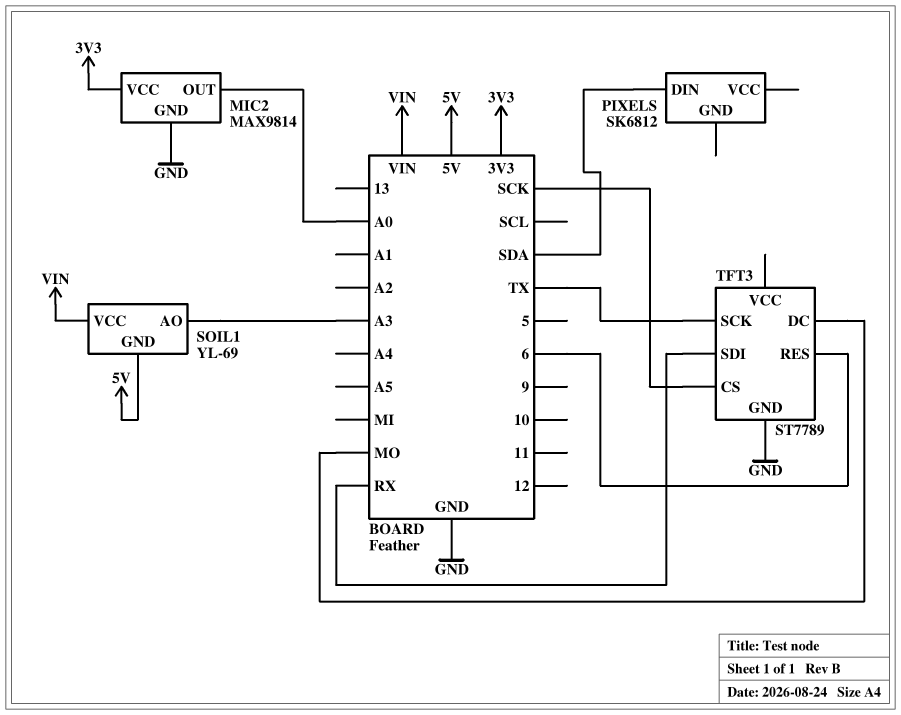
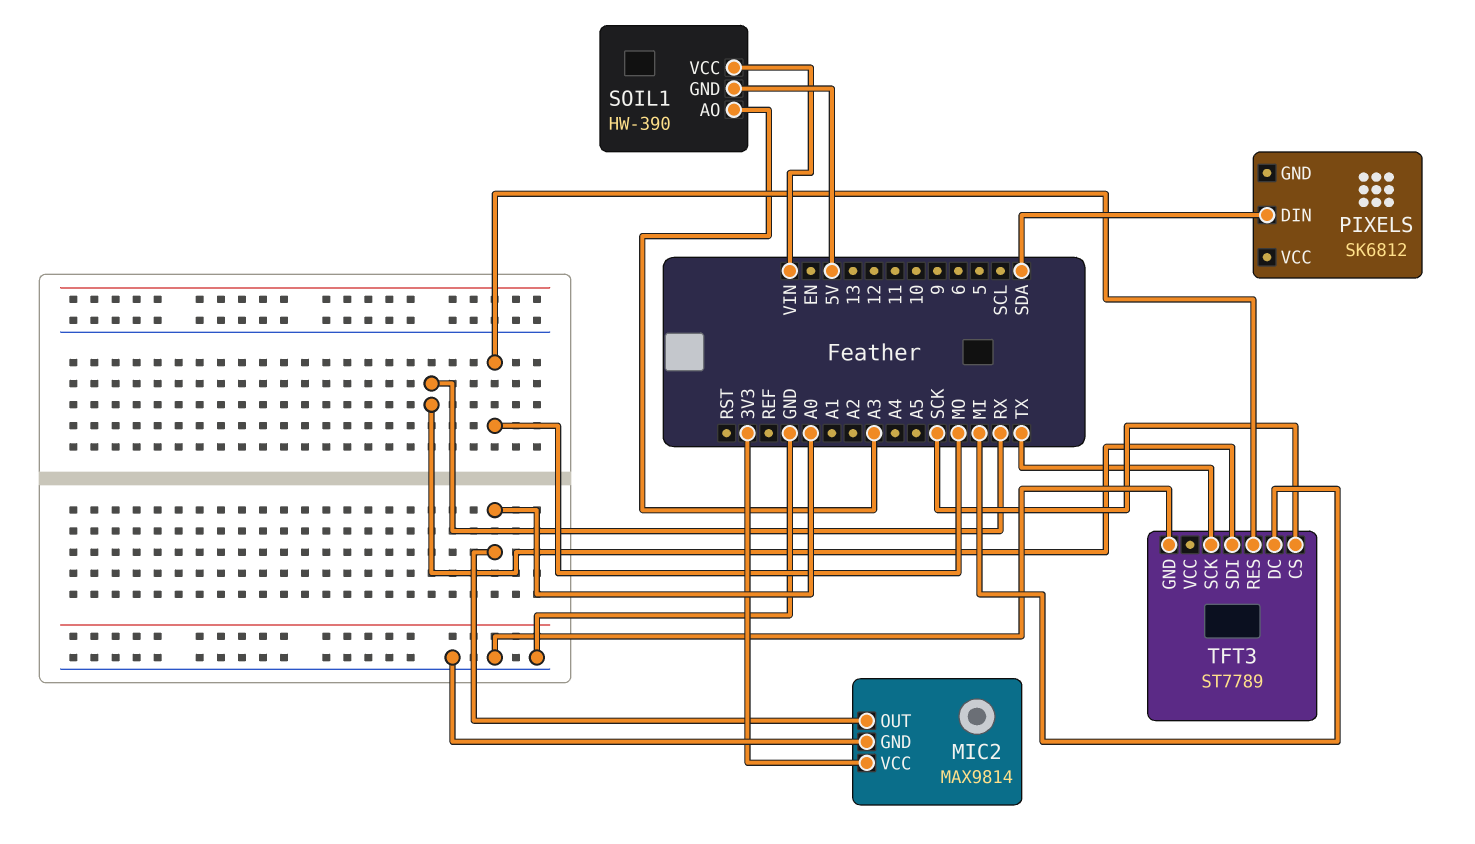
SOIL1: YL-69 -> HW-390
TFT3 pin DC: MO -> MI
TFT3 pin RES: 6 -> MO

